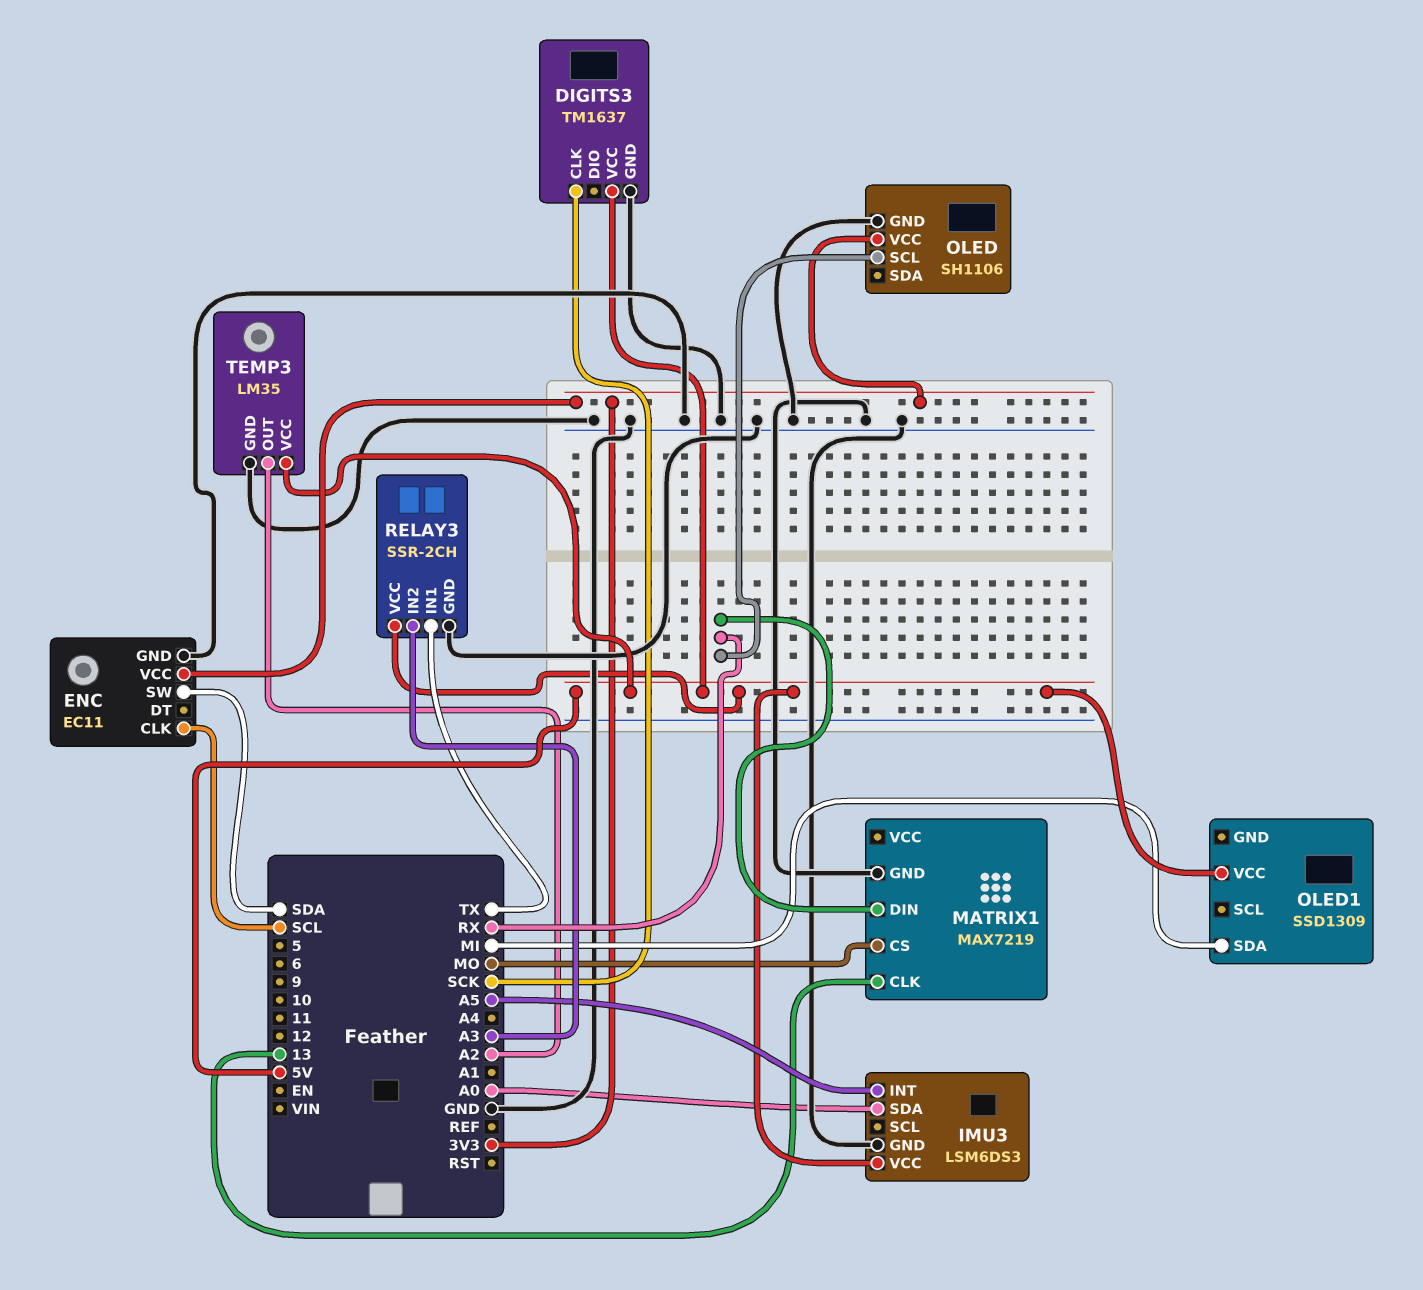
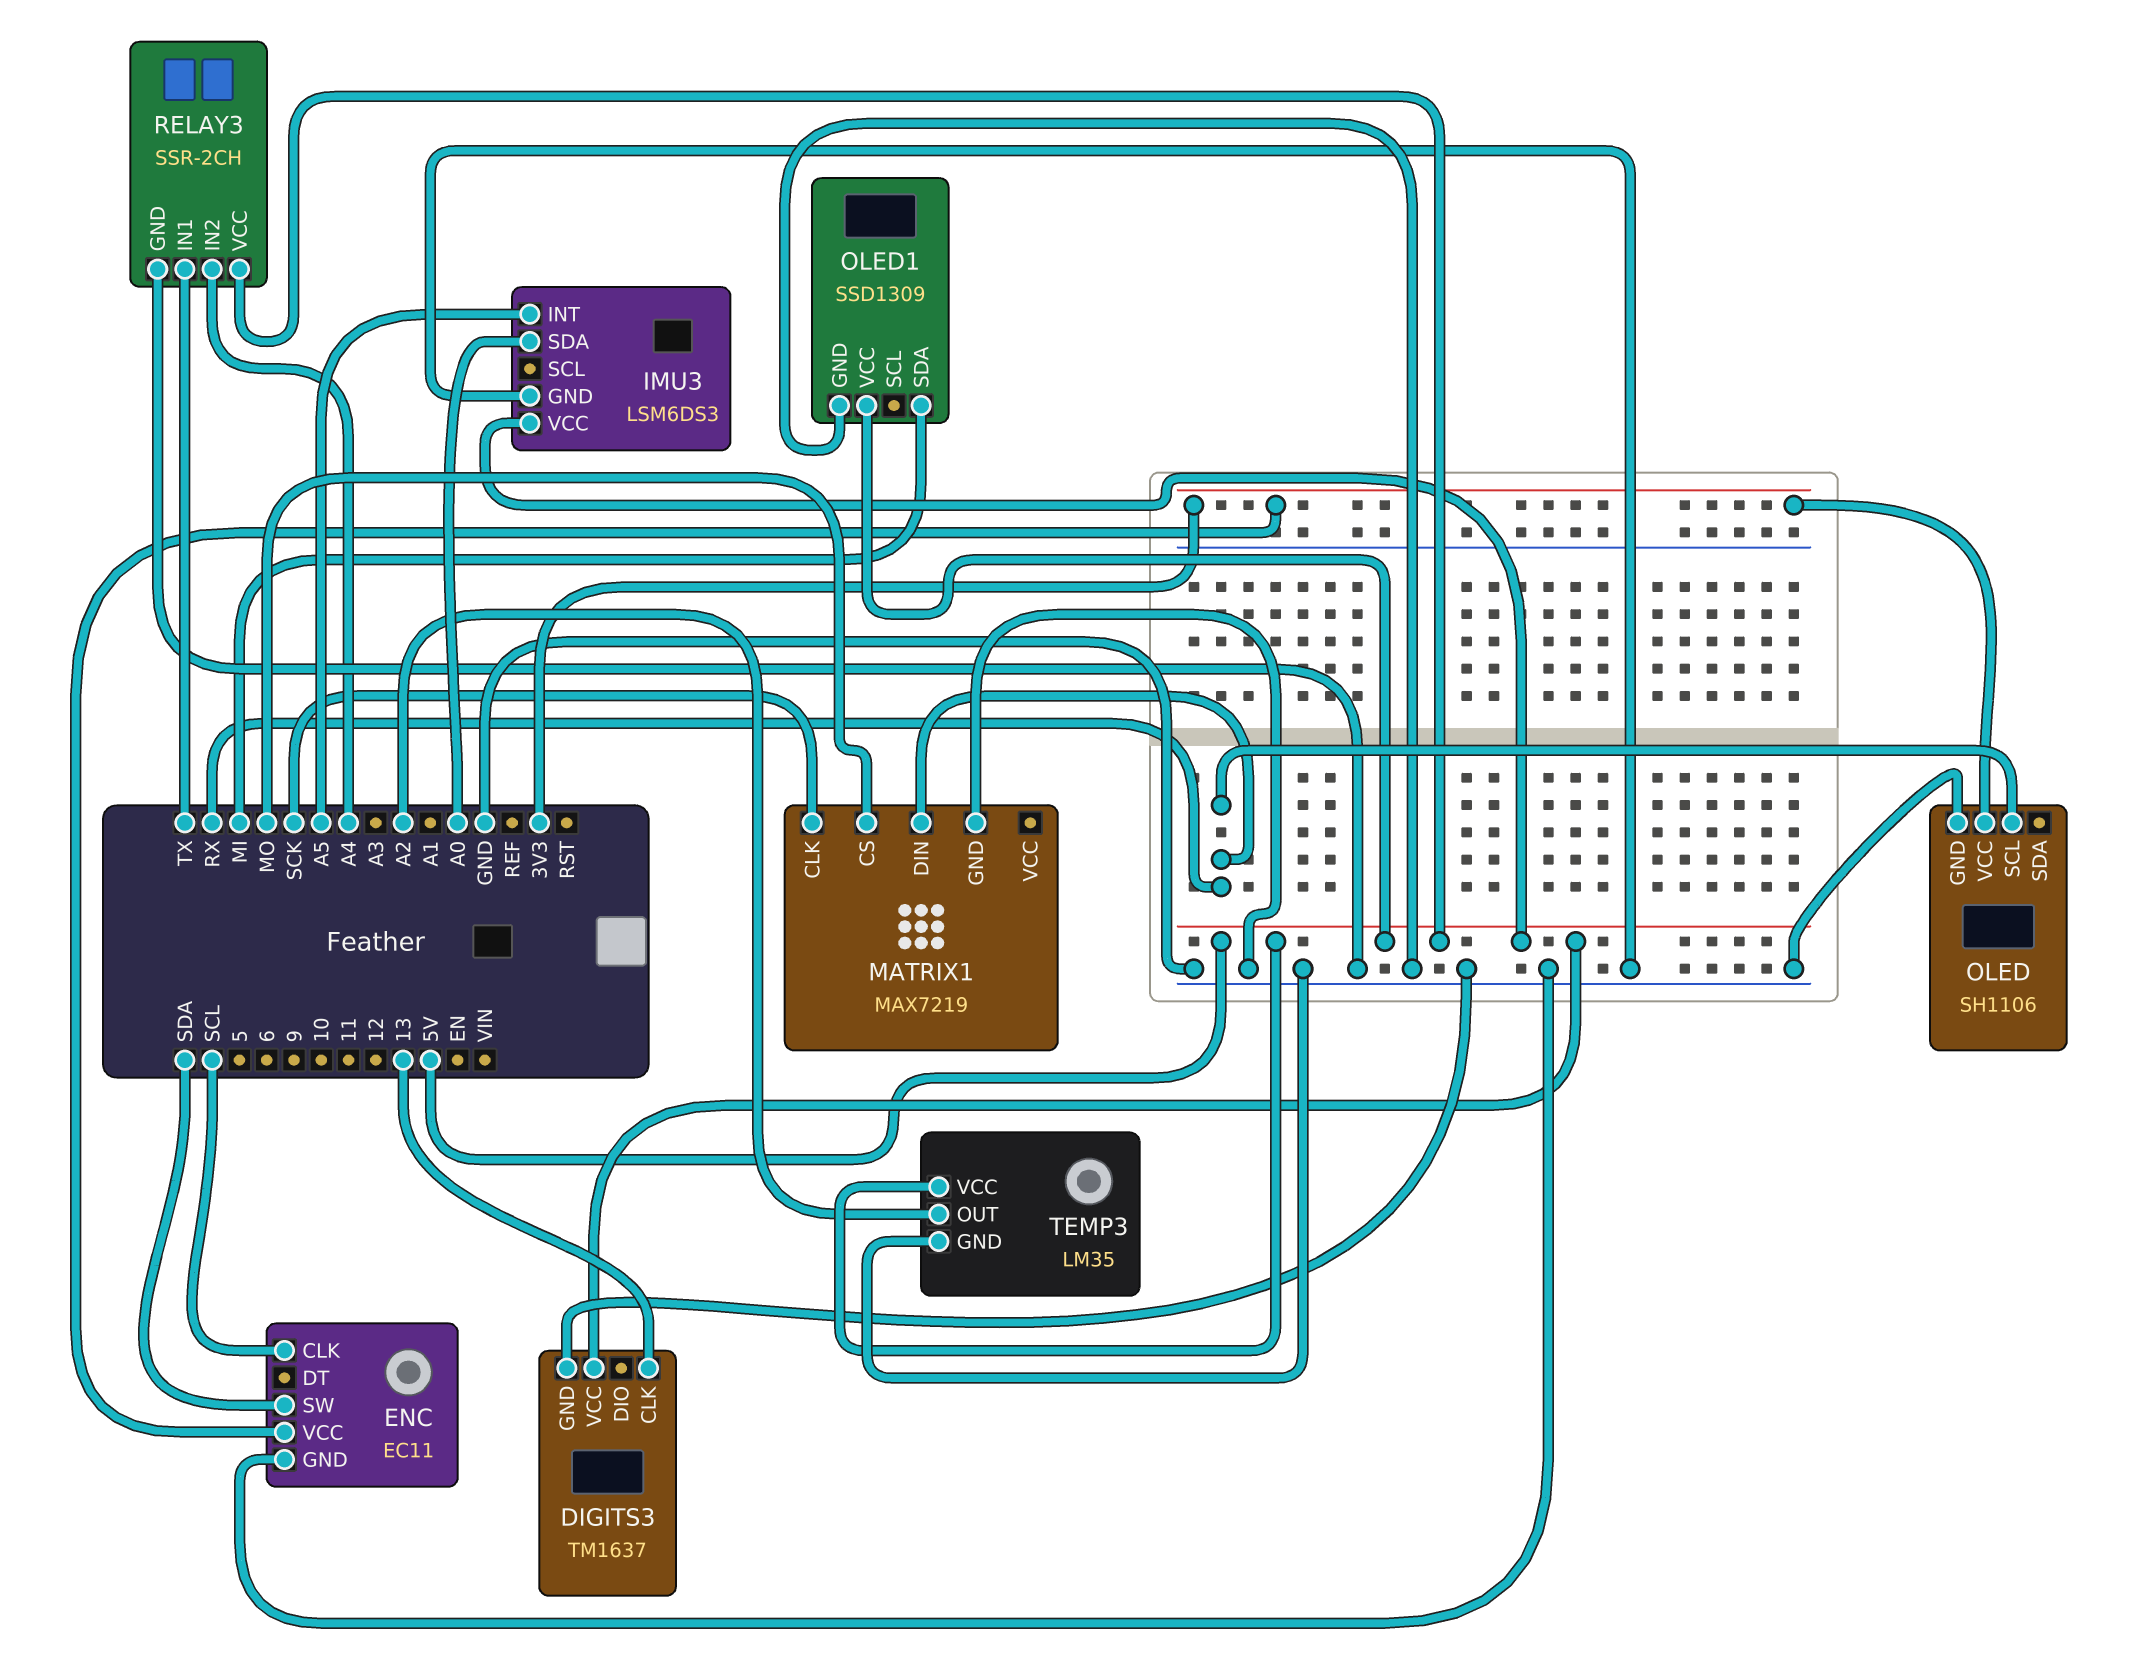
DIGITS3 pin CLK: SCK -> 13
MATRIX1 pin CLK: 13 -> SCK
OLED1 pin GND: none -> GND
RELAY3 pin IN2: A3 -> A4

